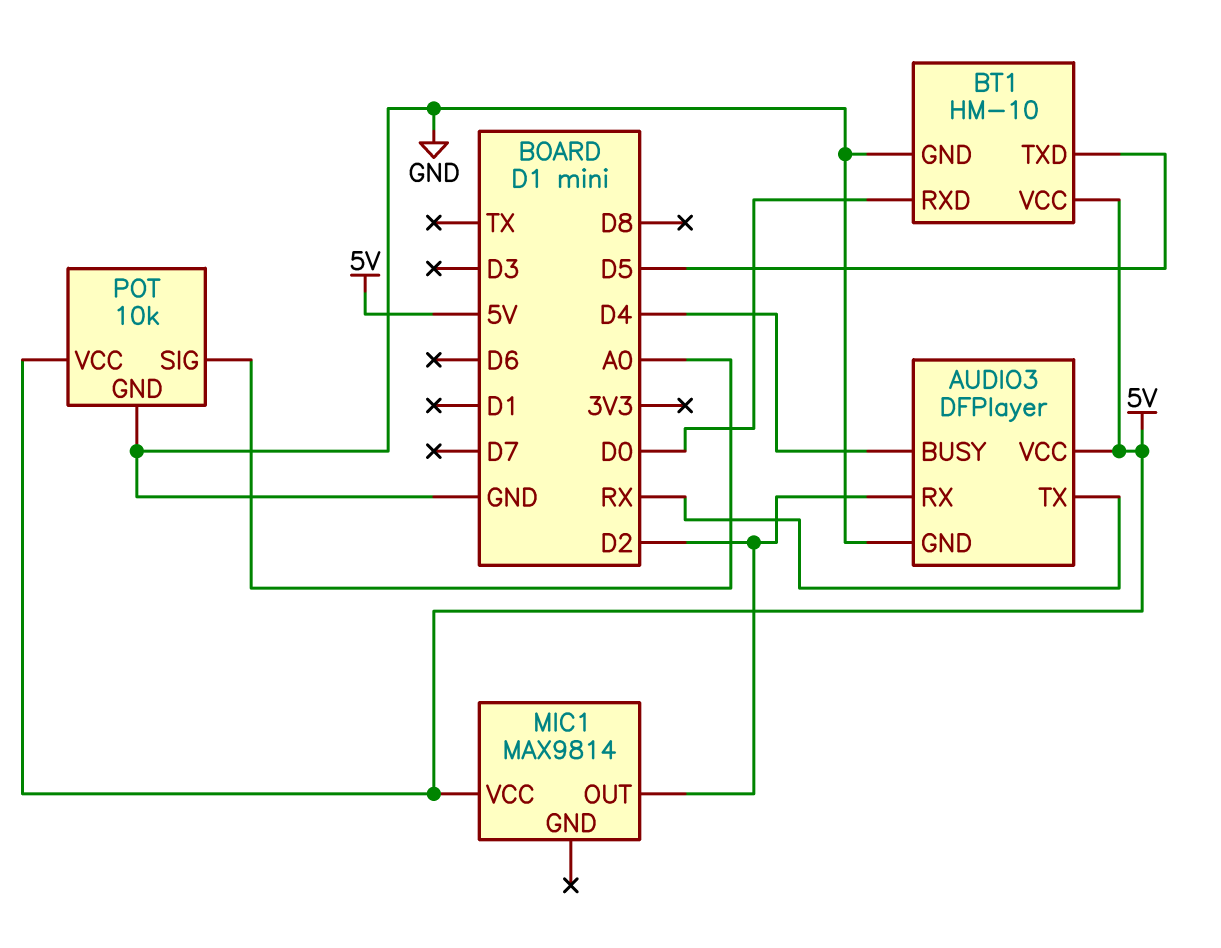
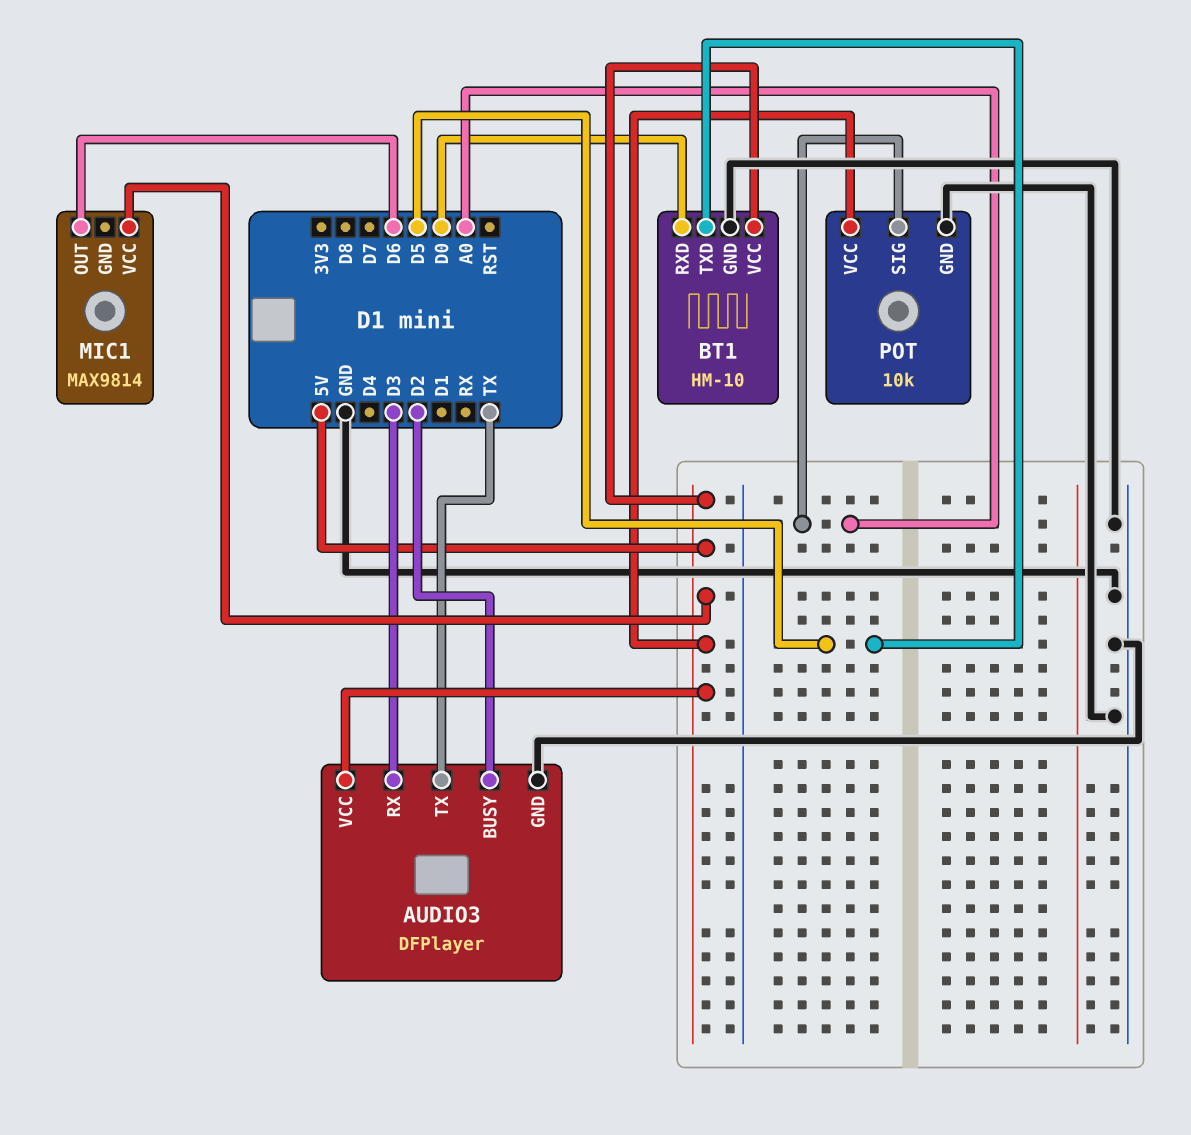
AUDIO3 pin BUSY: D4 -> D2
AUDIO3 pin RX: D2 -> D3
AUDIO3 pin TX: RX -> TX
MIC1 pin OUT: D2 -> D6

